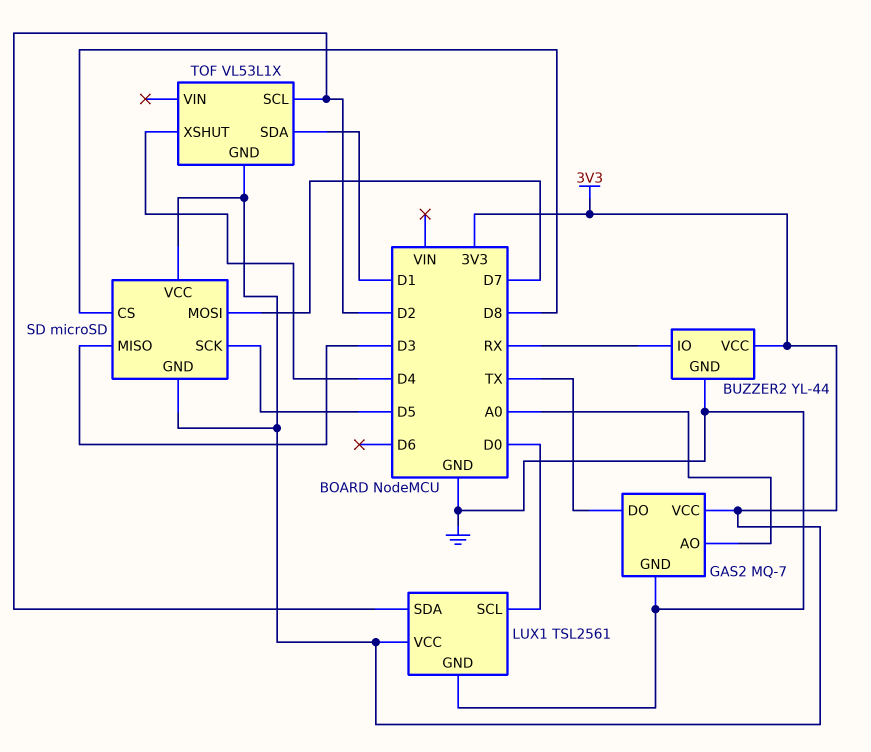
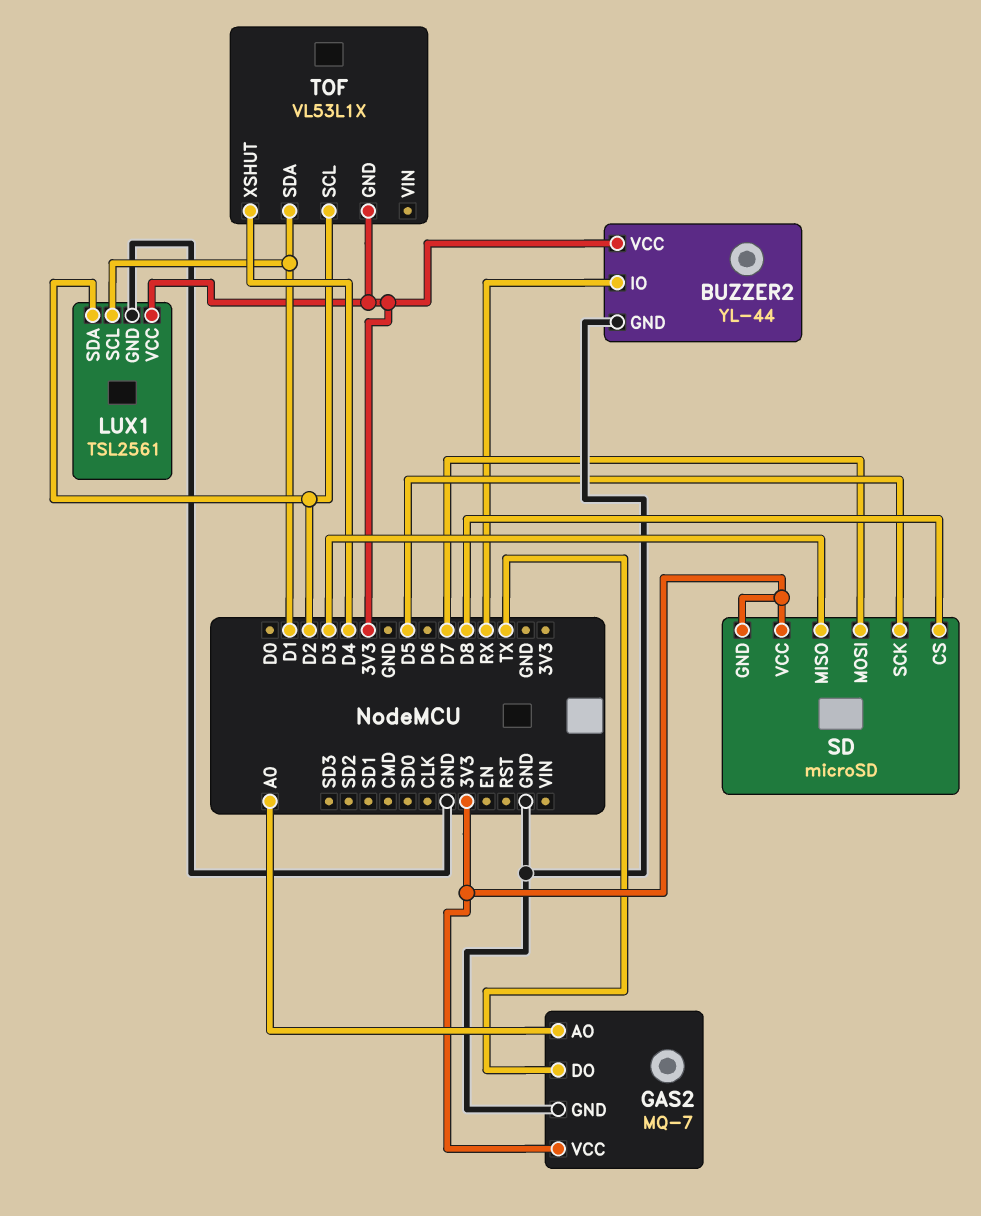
LUX1 pin SCL: D0 -> D1

